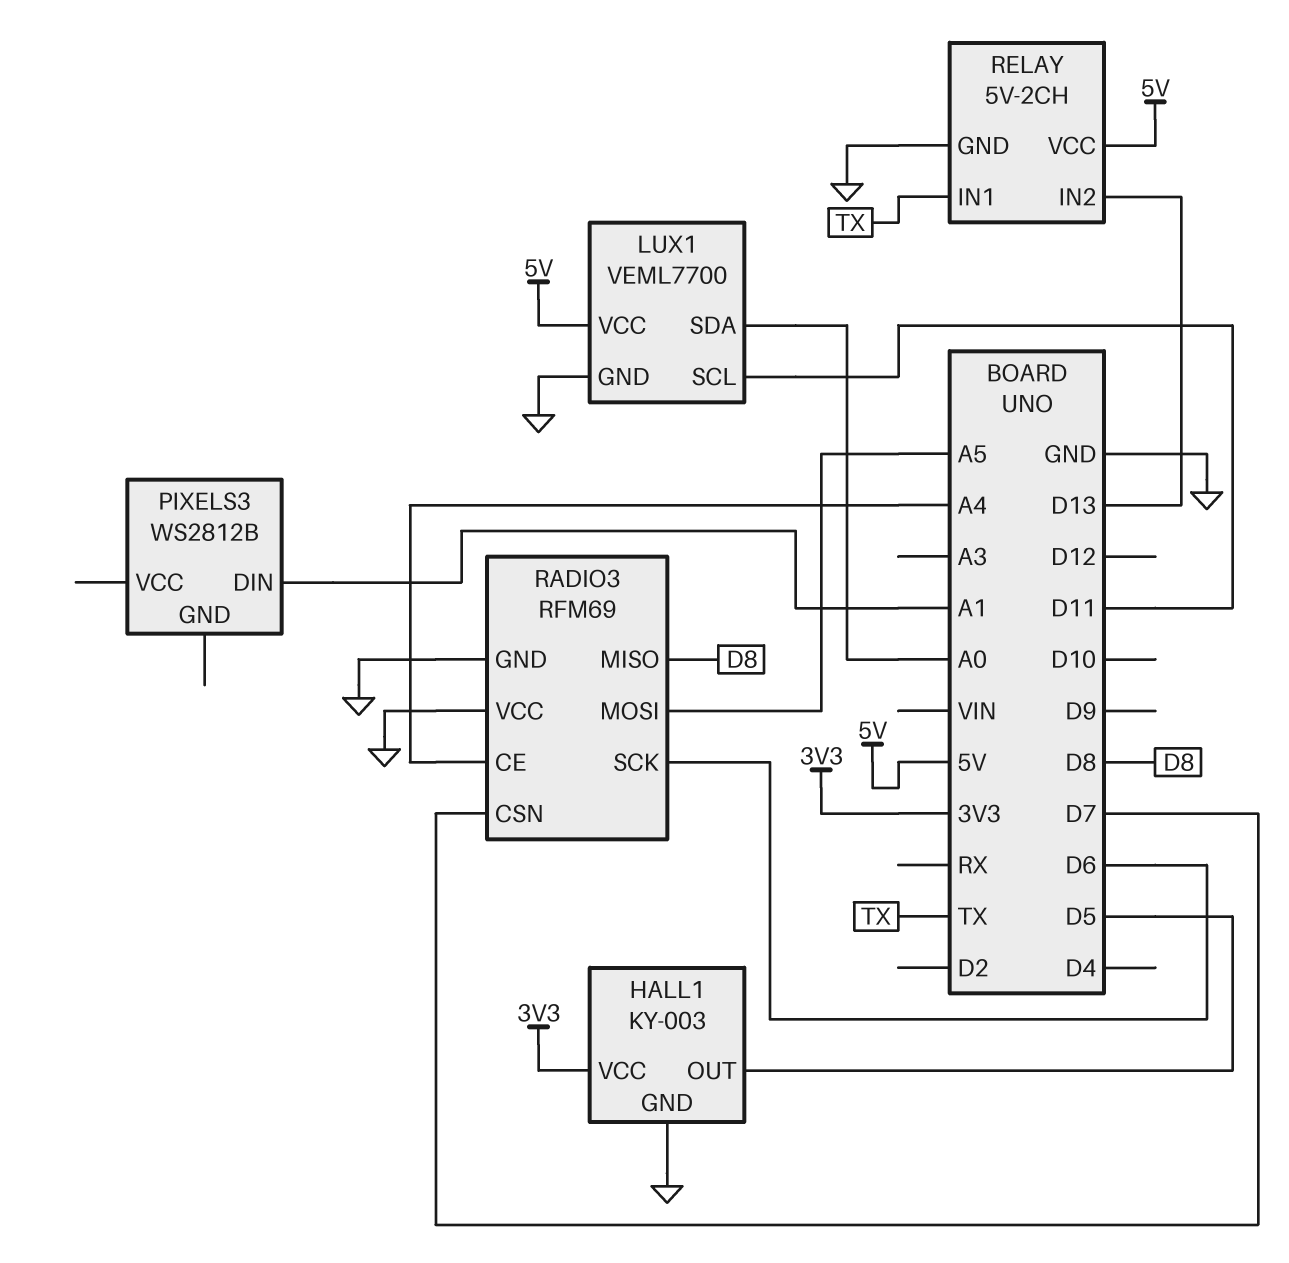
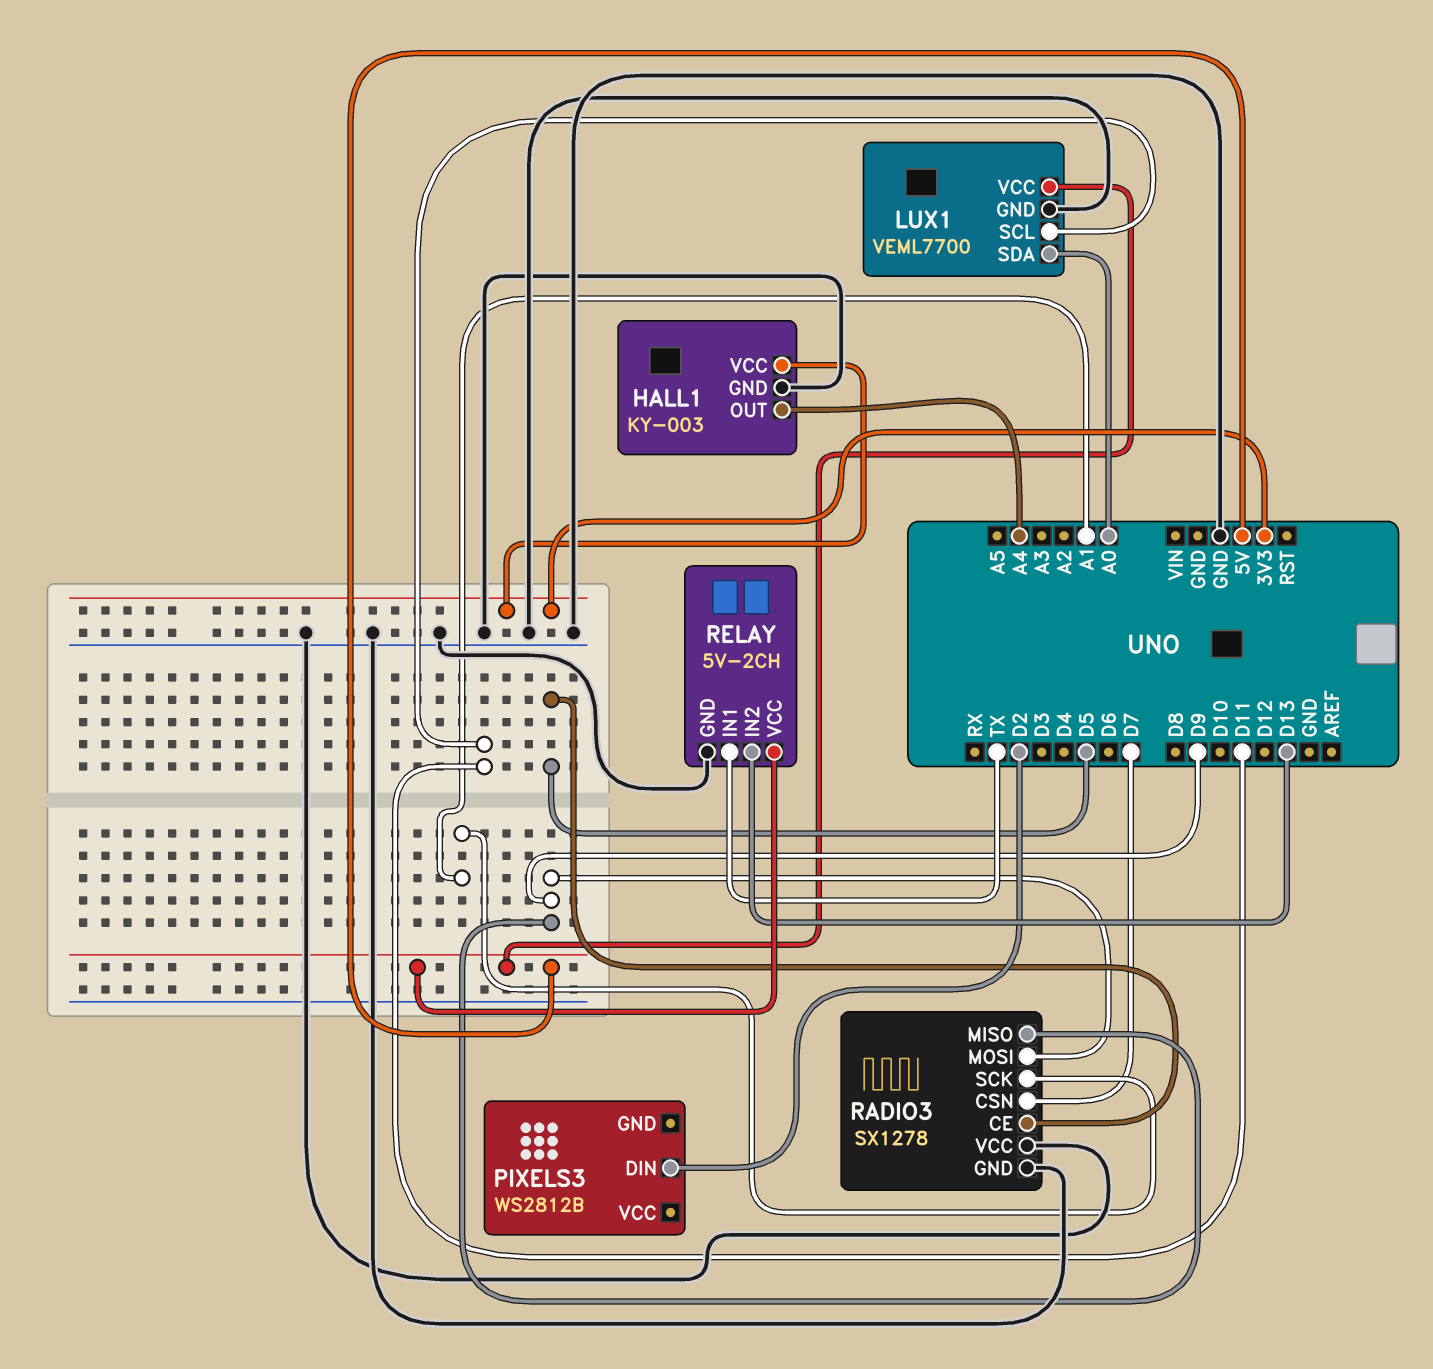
HALL1 pin OUT: D5 -> A4
PIXELS3 pin DIN: A1 -> D2
RADIO3: RFM69 -> SX1278
RADIO3 pin CE: A4 -> D5
RADIO3 pin MISO: D8 -> D9
RADIO3 pin MOSI: A5 -> D9
RADIO3 pin SCK: D6 -> A1

